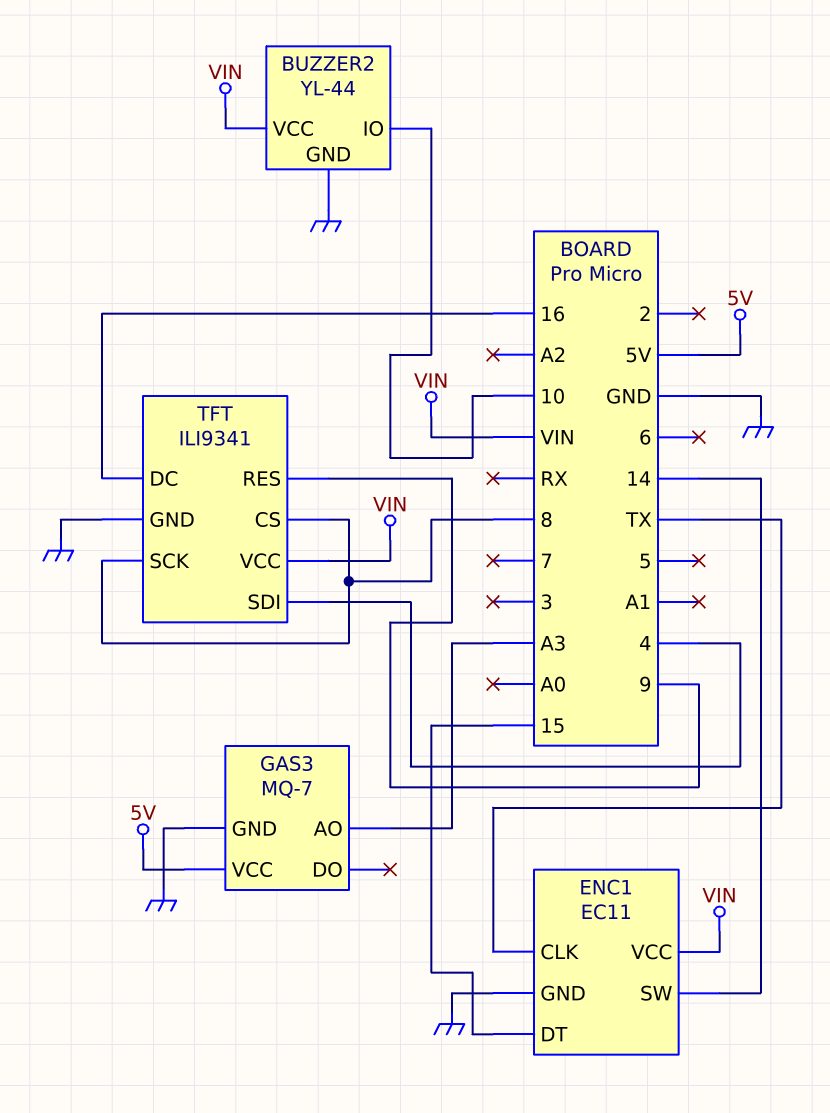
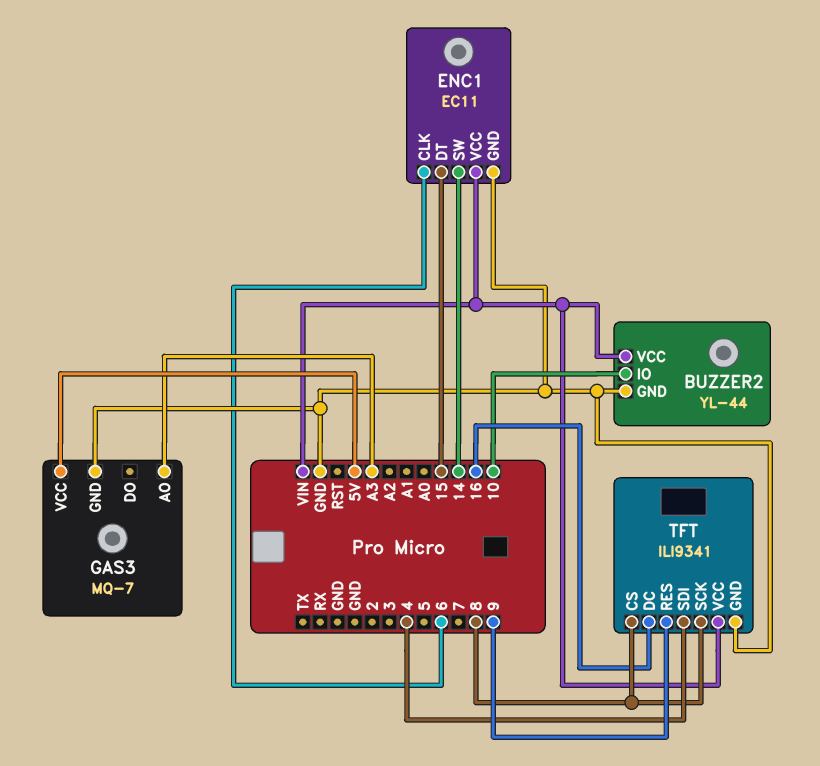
ENC1 pin CLK: TX -> 6

